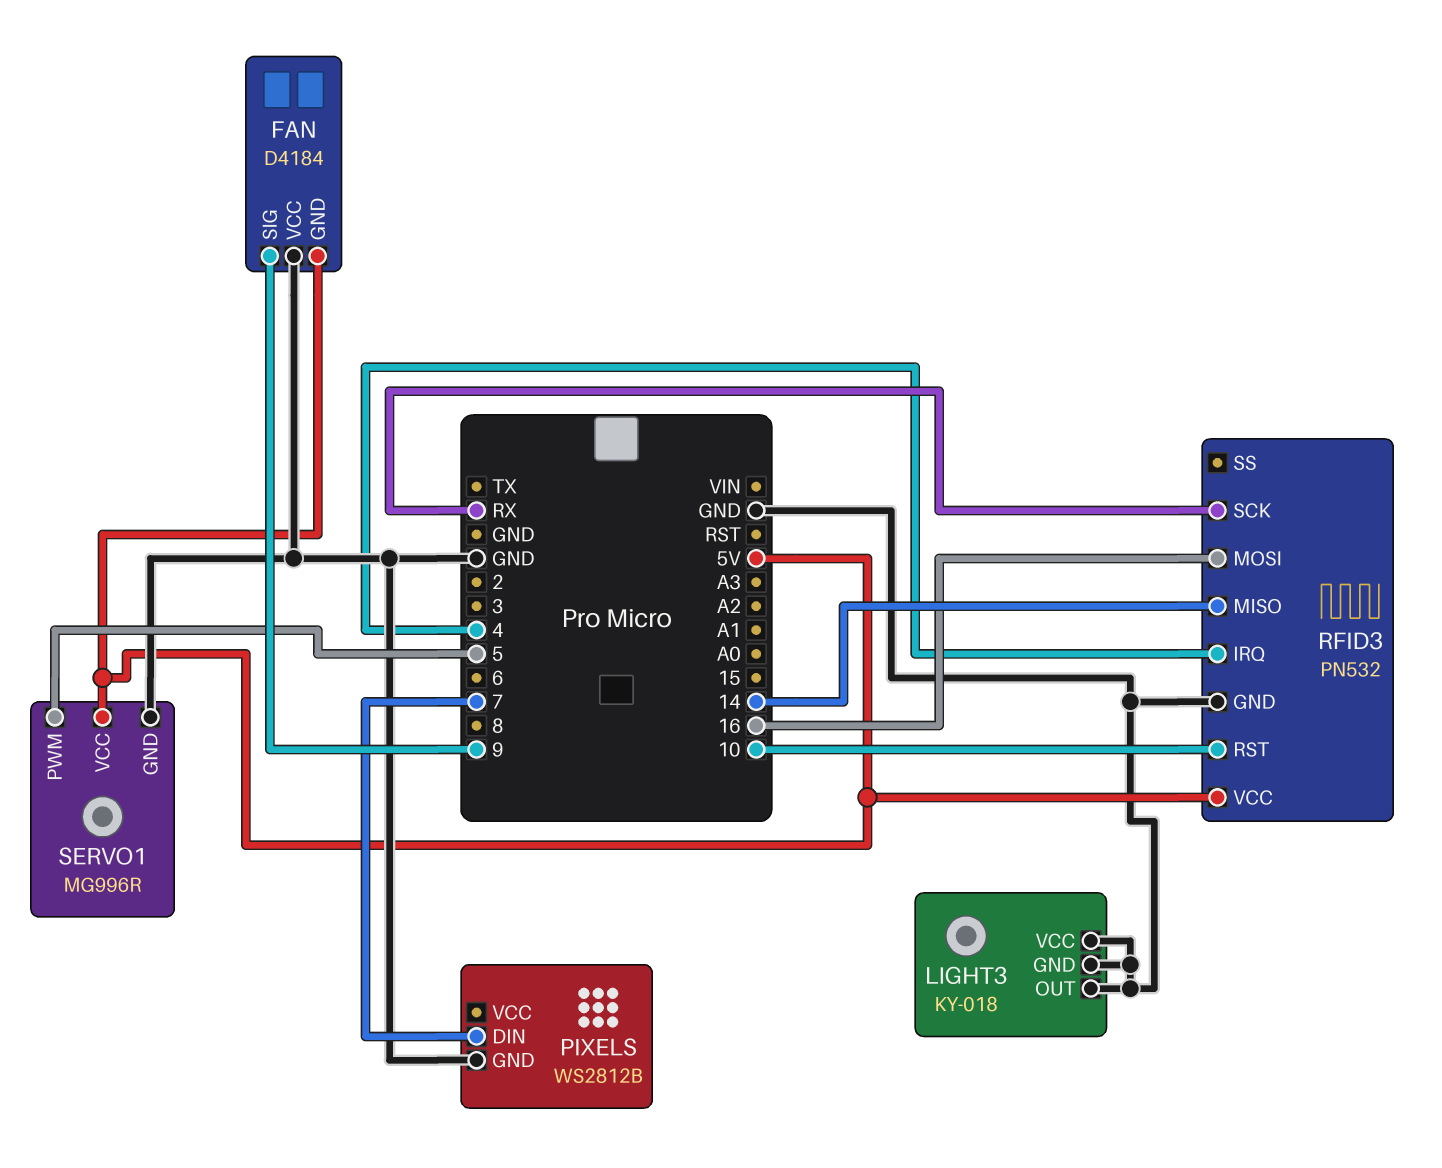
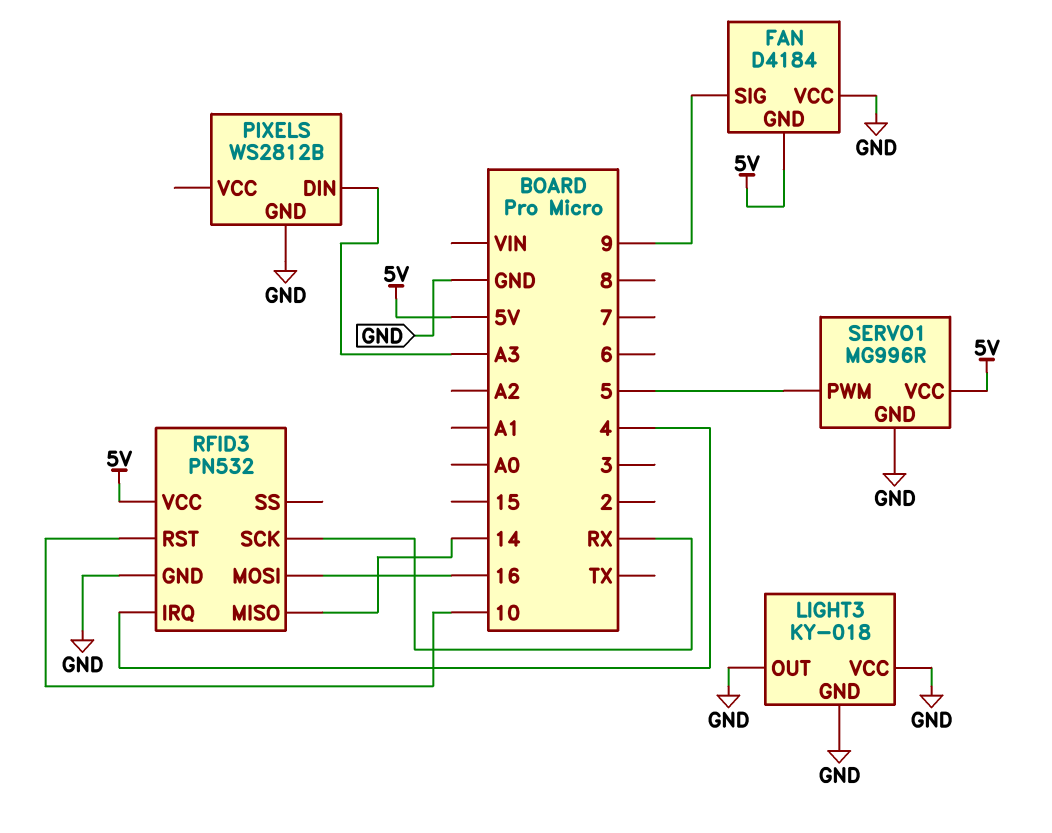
PIXELS pin DIN: 7 -> A3

